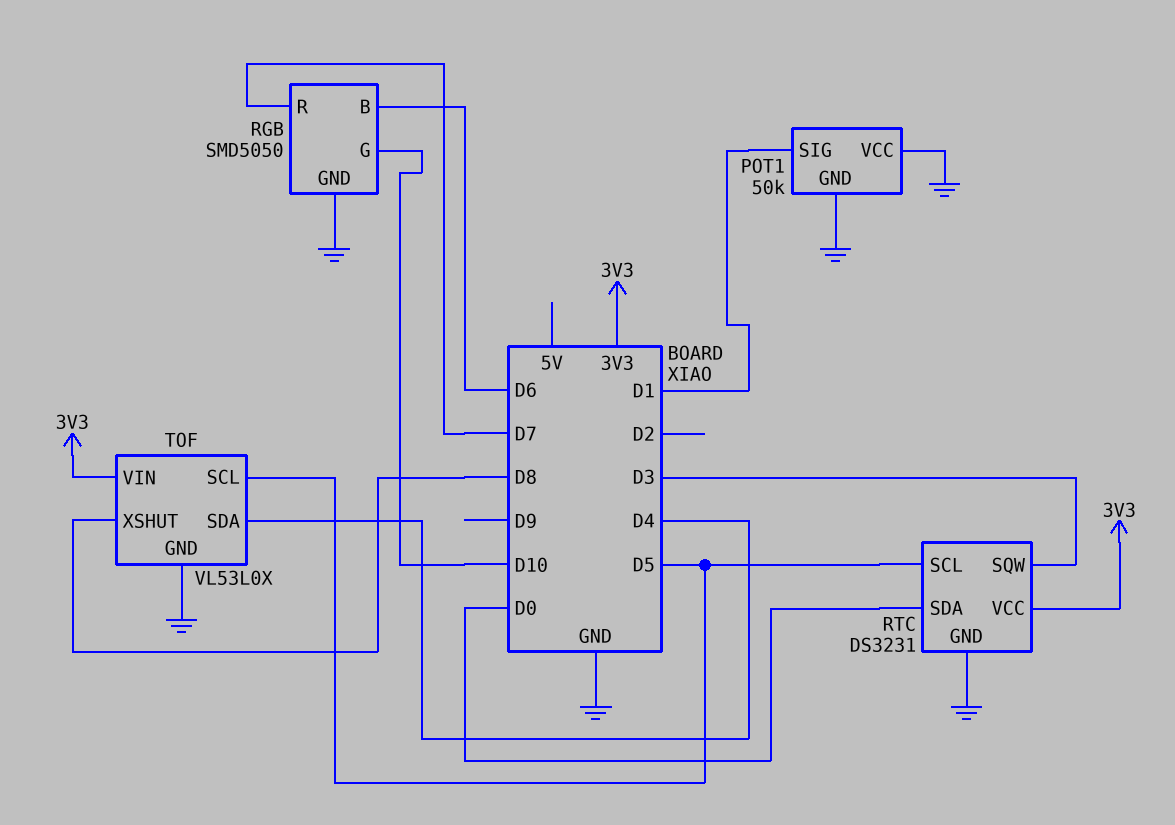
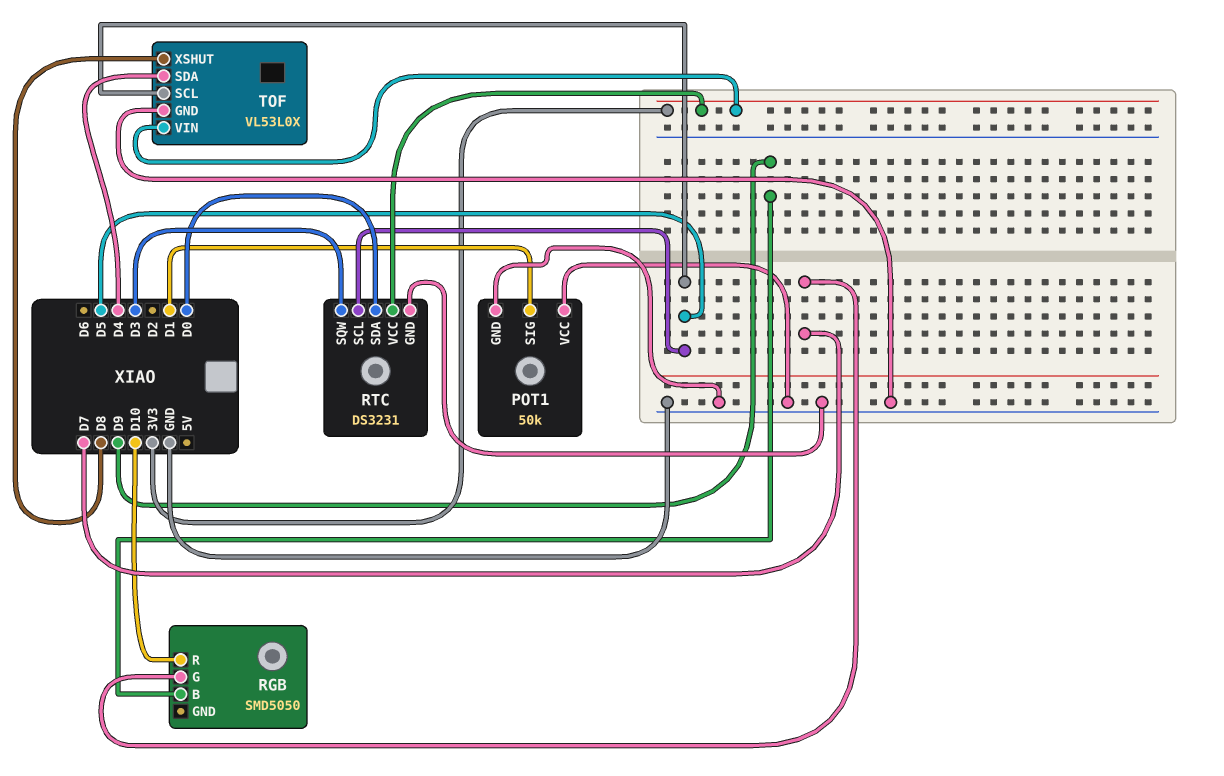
RGB pin B: D6 -> D9
RGB pin G: D10 -> D7
RGB pin GND: GND -> none
RGB pin R: D7 -> D10

